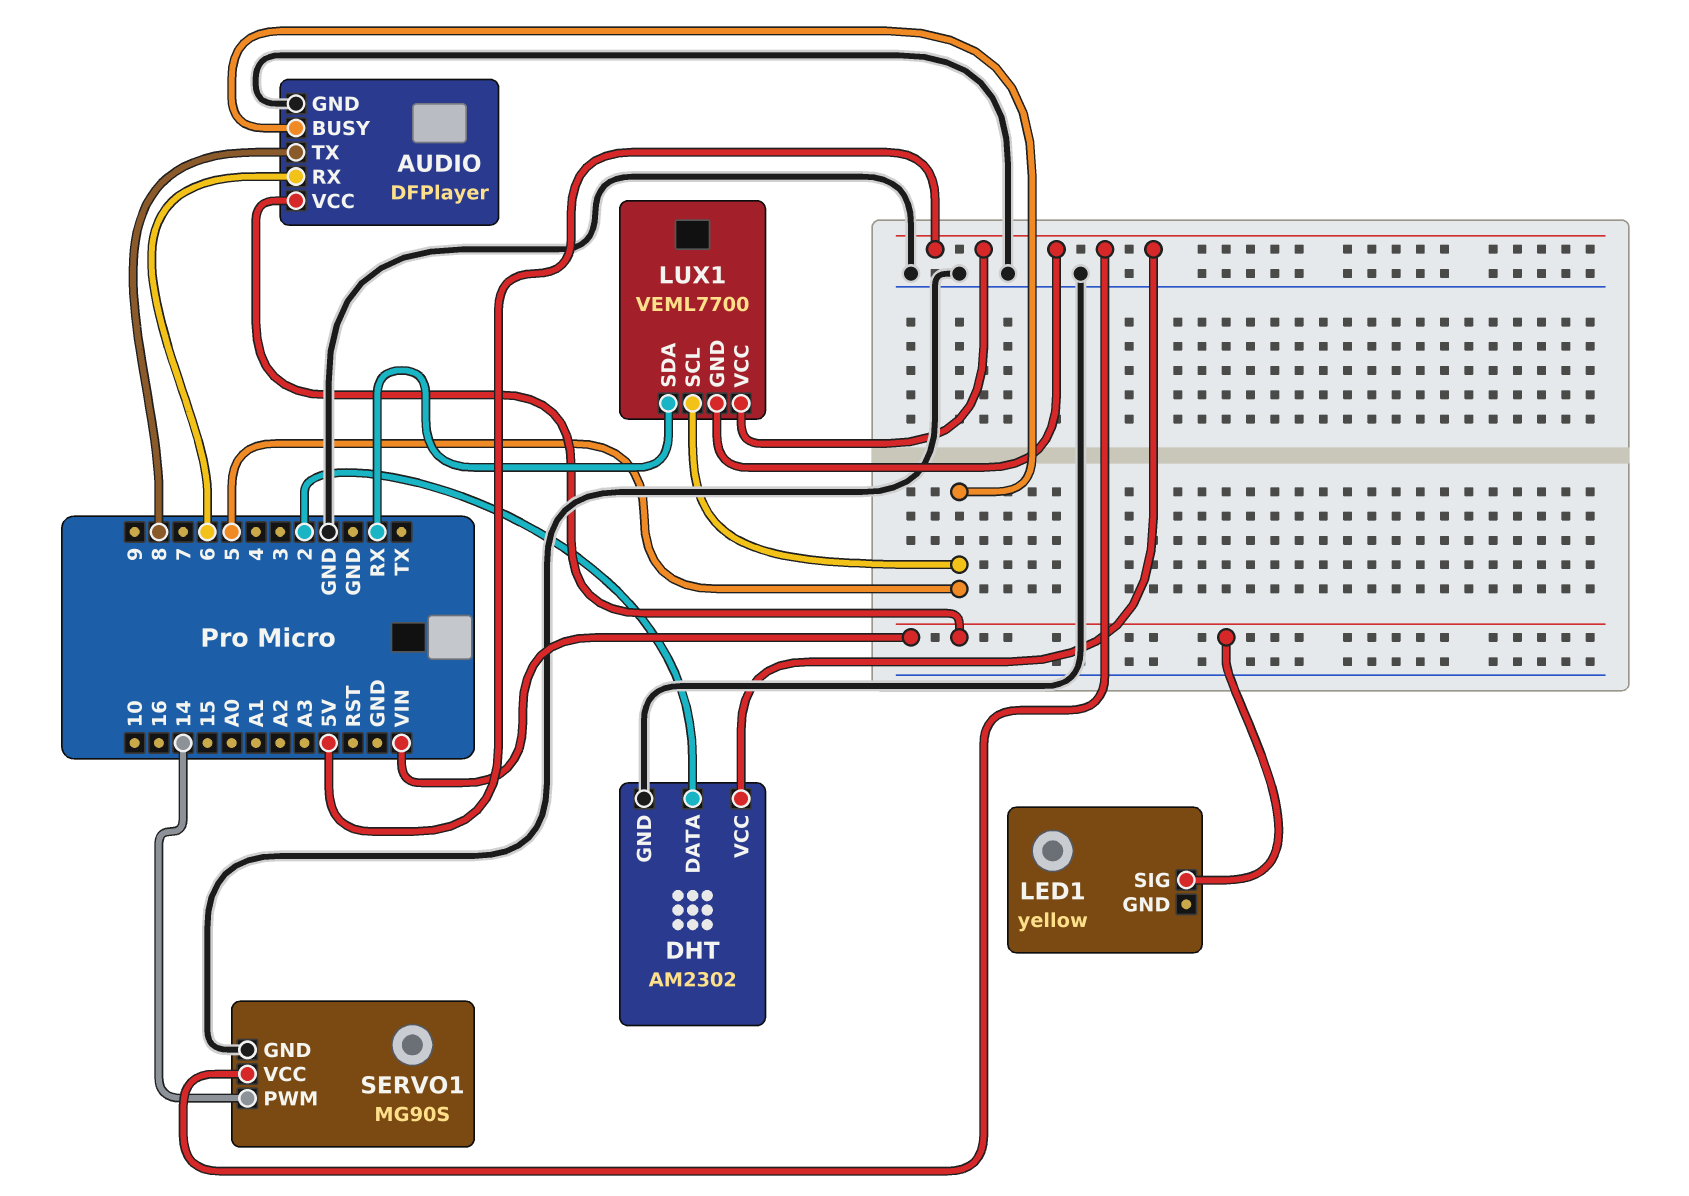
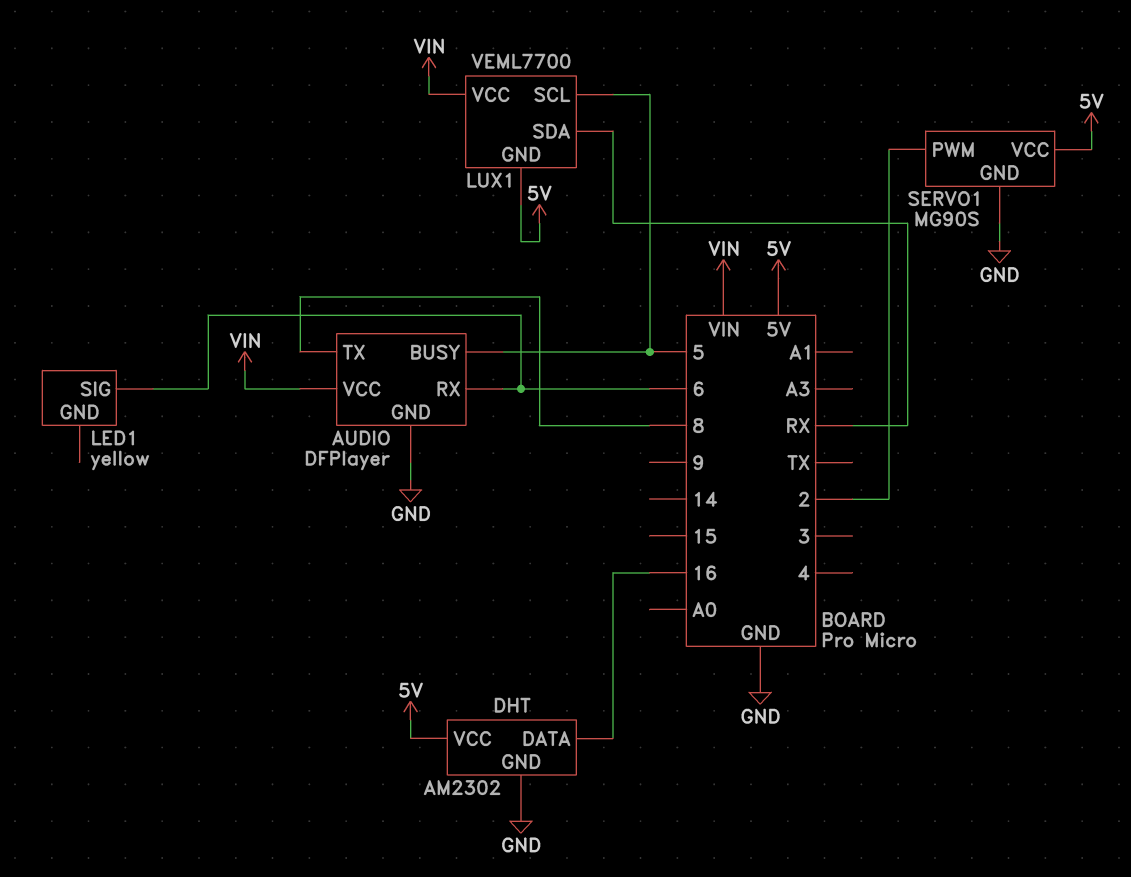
DHT pin DATA: 2 -> 16
LED1 pin SIG: VIN -> 6
LUX1 pin VCC: 5V -> VIN
SERVO1 pin PWM: 14 -> 2

